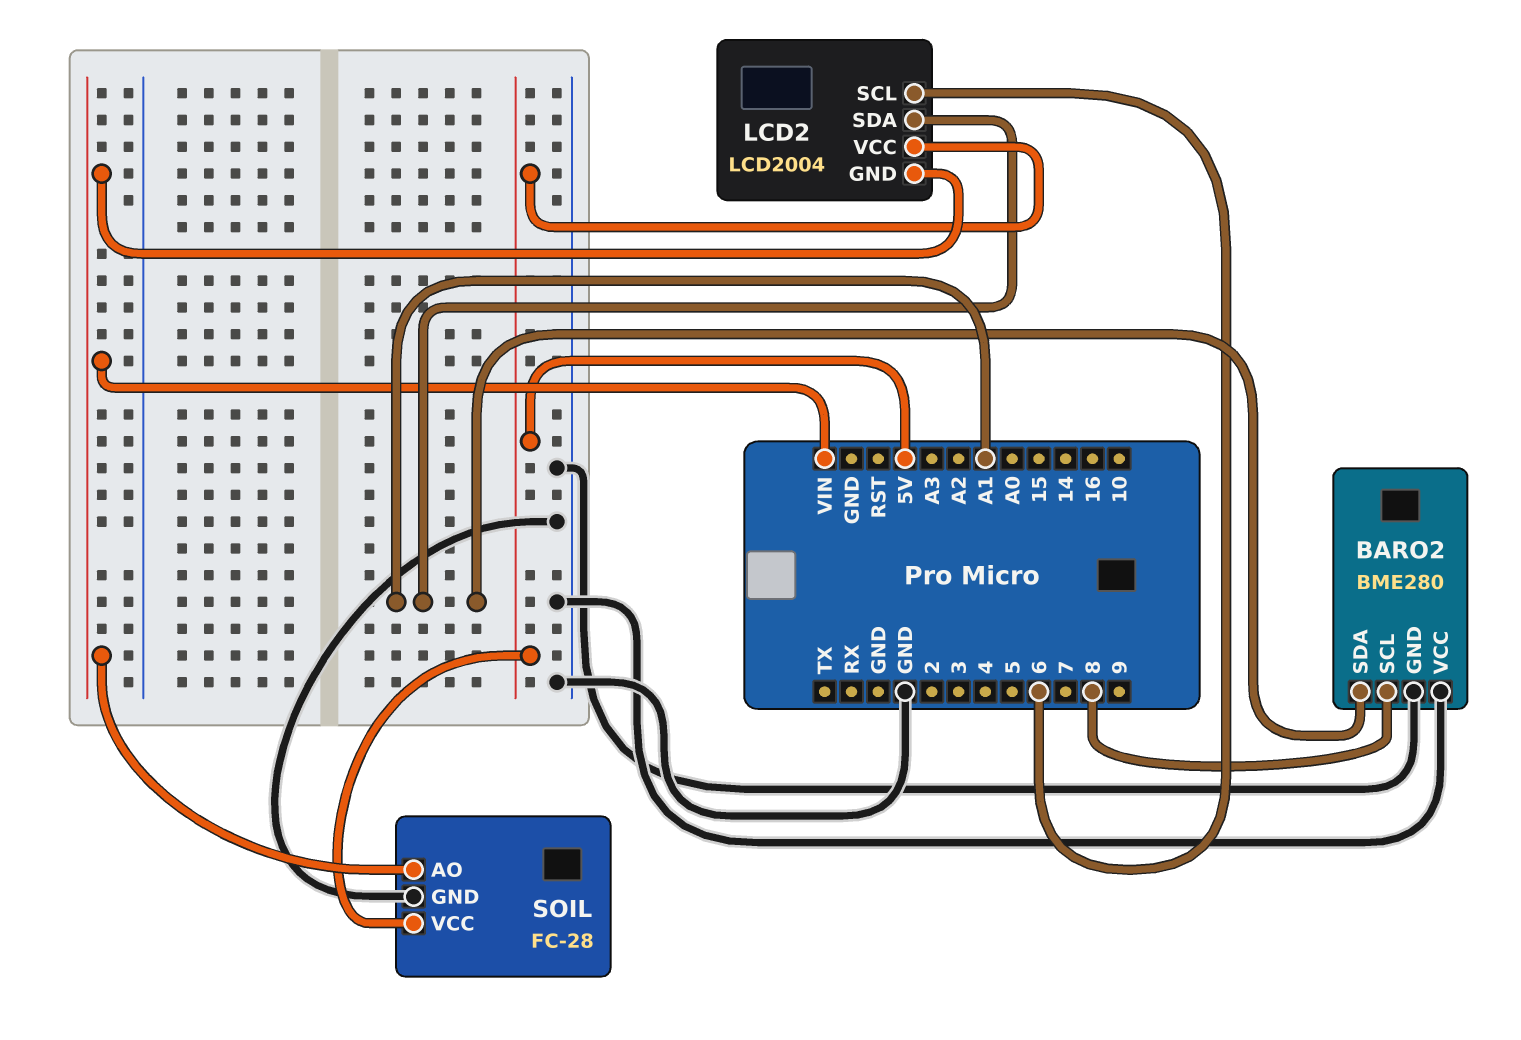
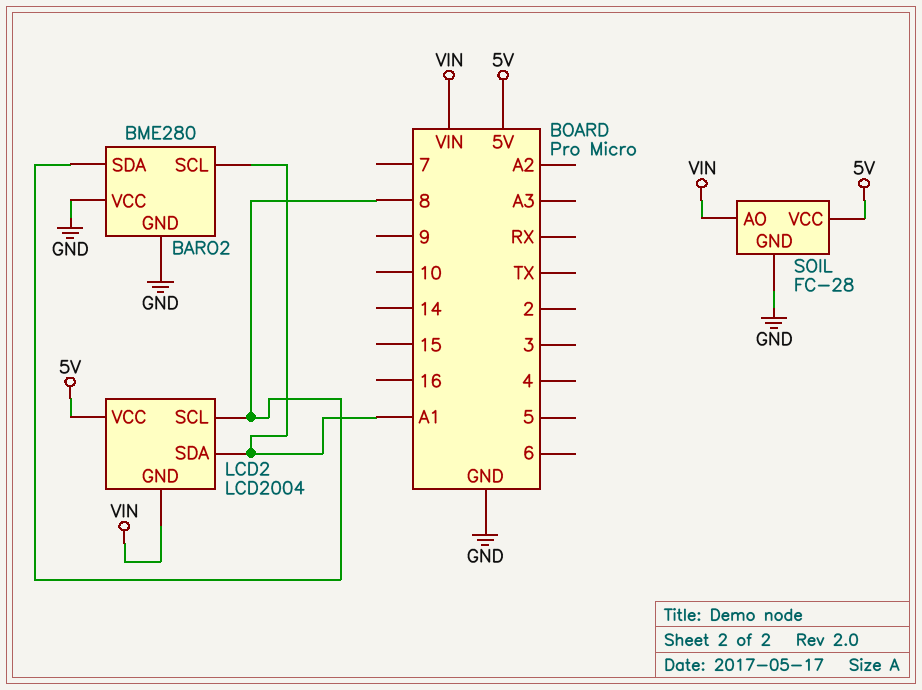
BARO2 pin SCL: 8 -> A1
BARO2 pin SDA: A1 -> 8
LCD2 pin SCL: 6 -> 8

